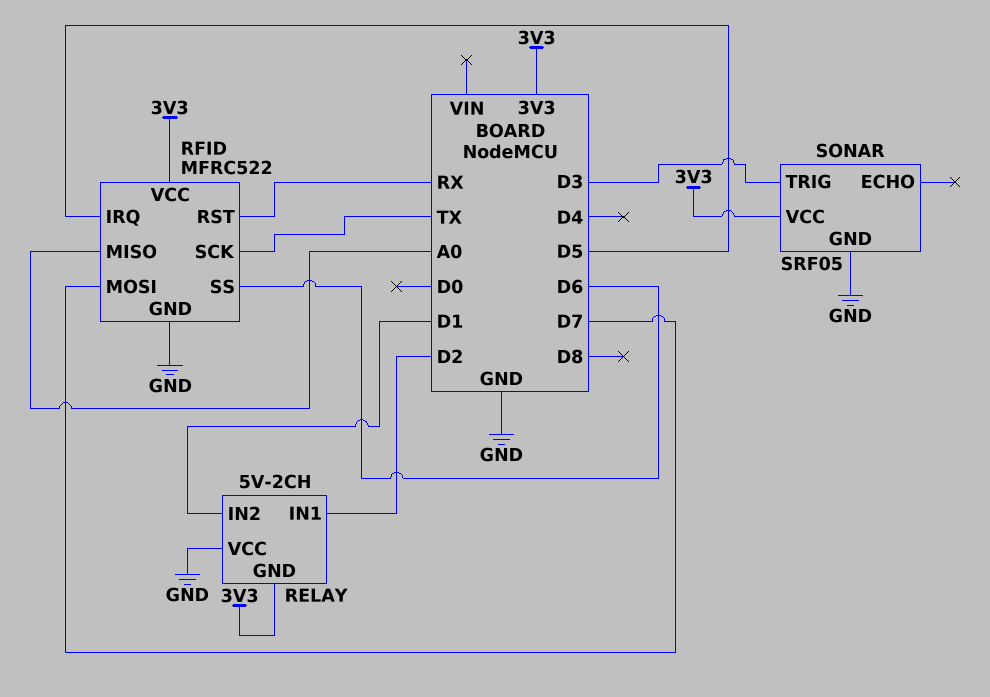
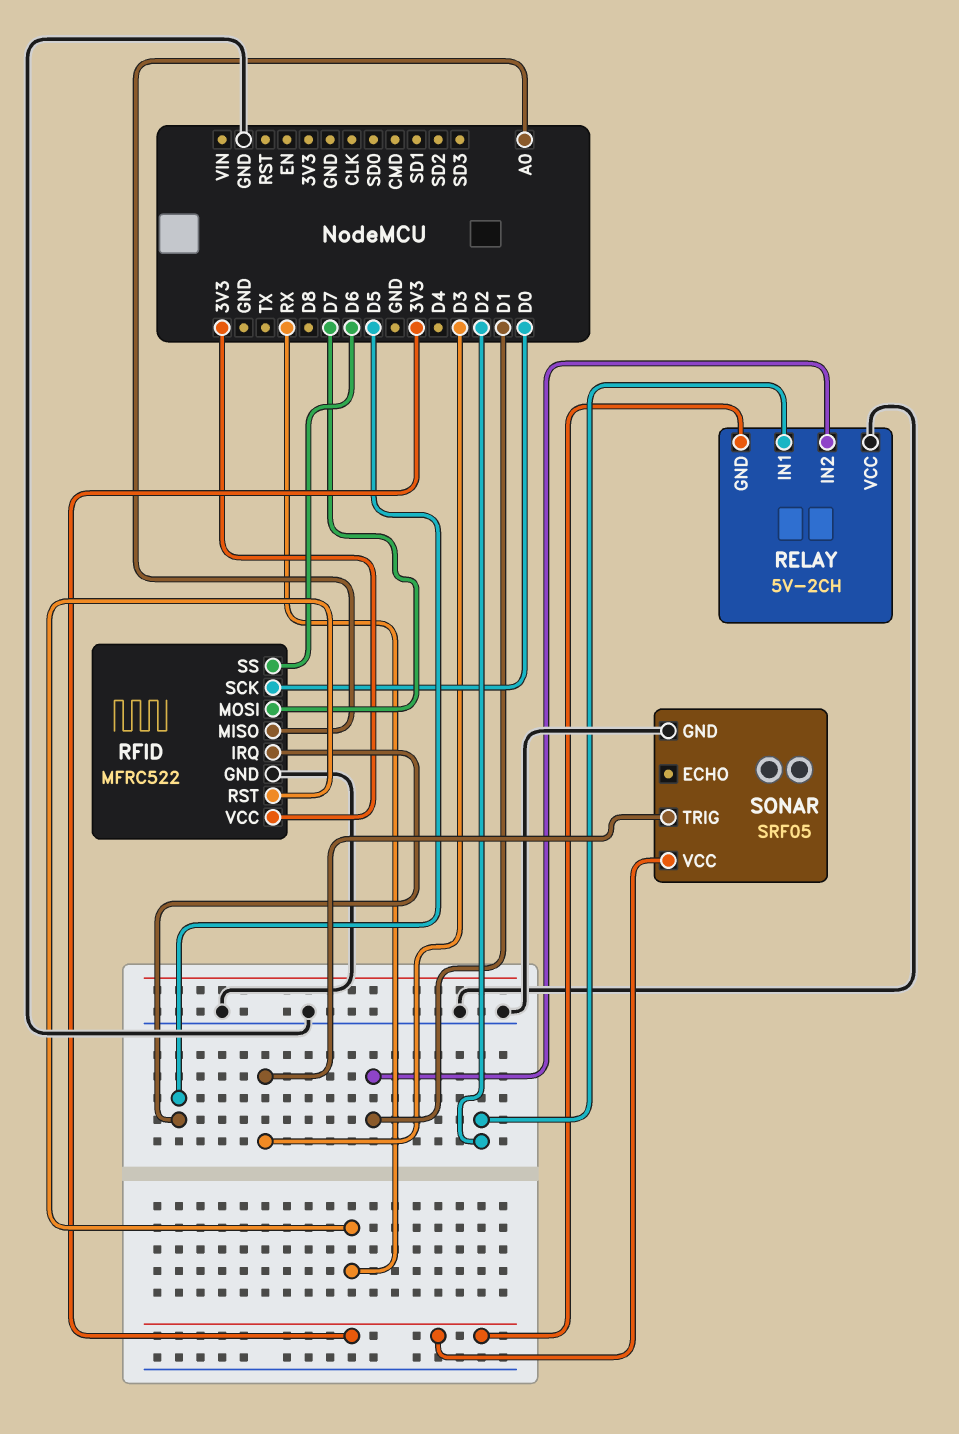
RFID pin SCK: TX -> D0

